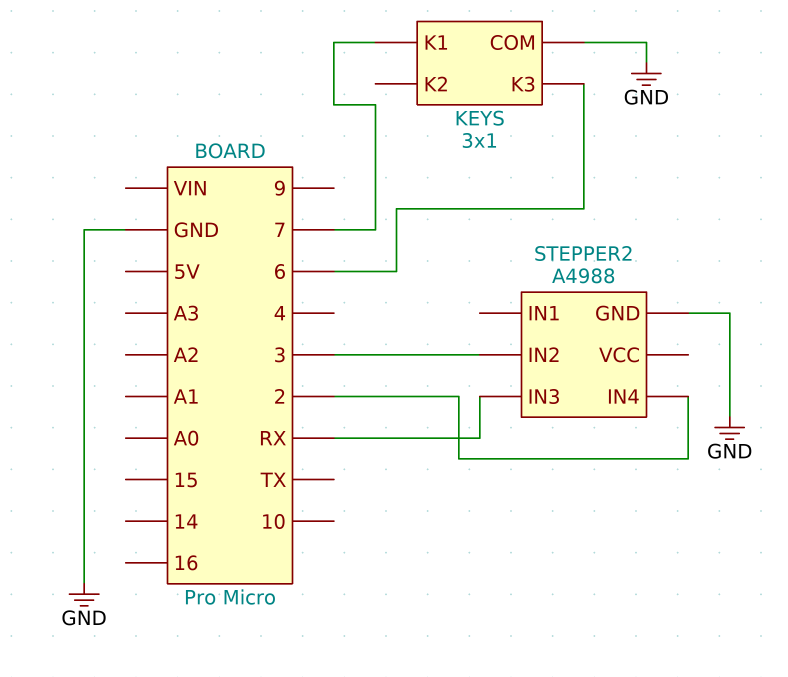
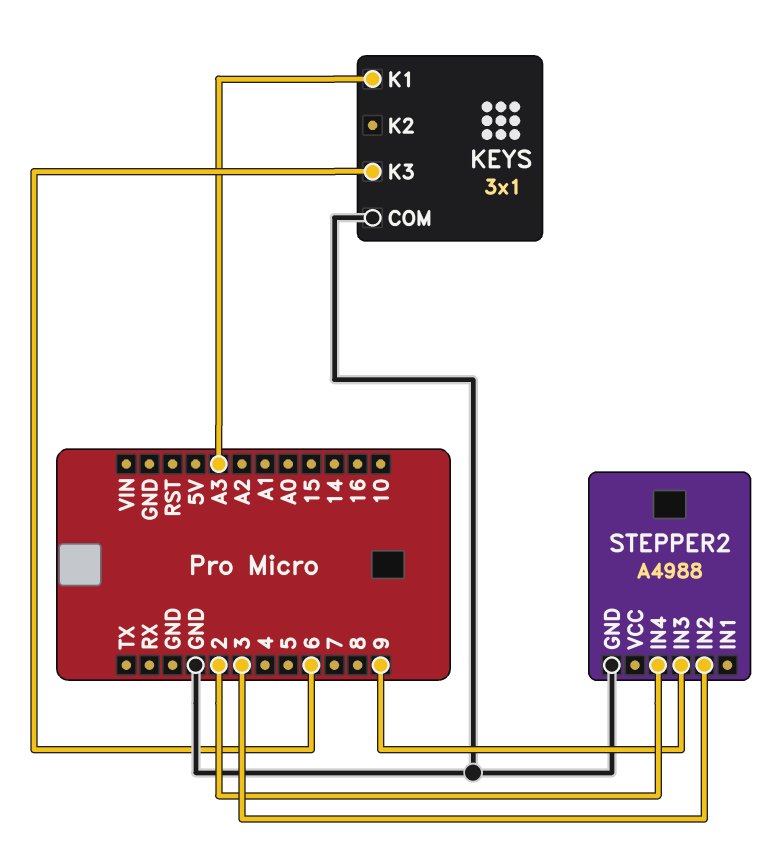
KEYS pin K1: 7 -> A3
STEPPER2 pin IN3: RX -> 9

